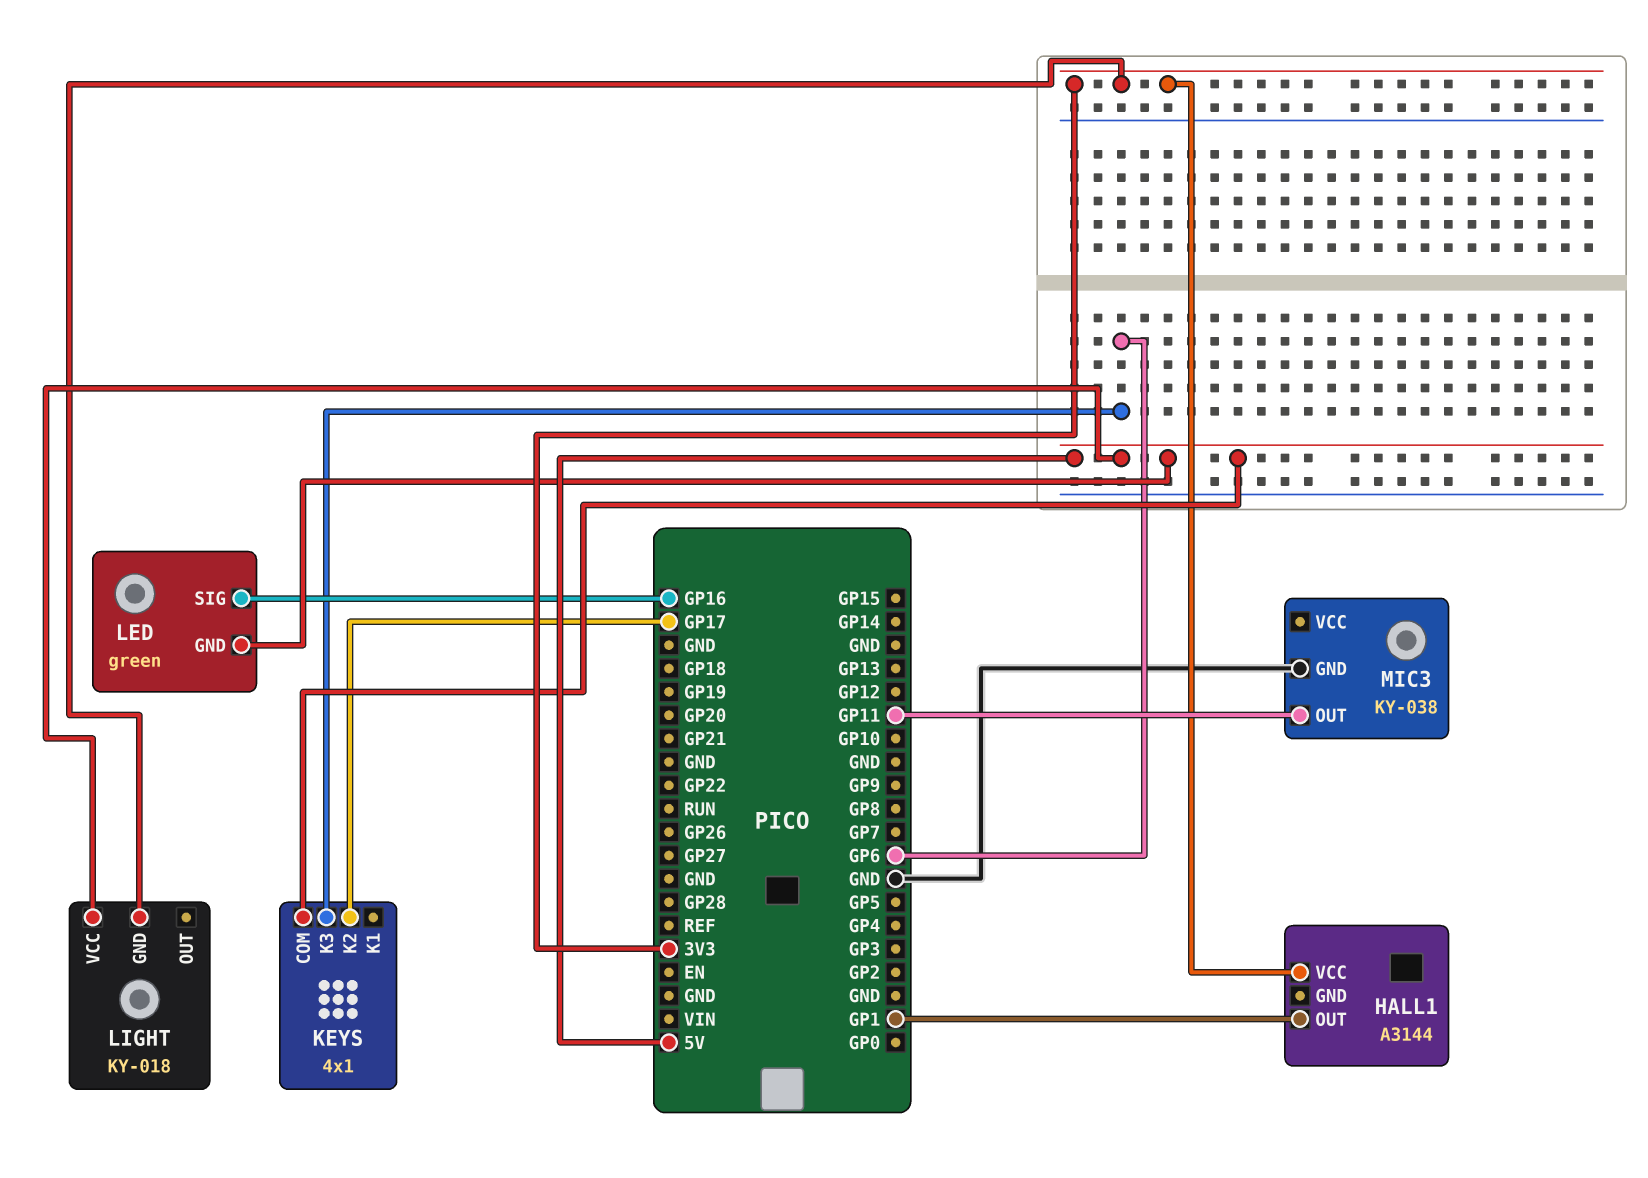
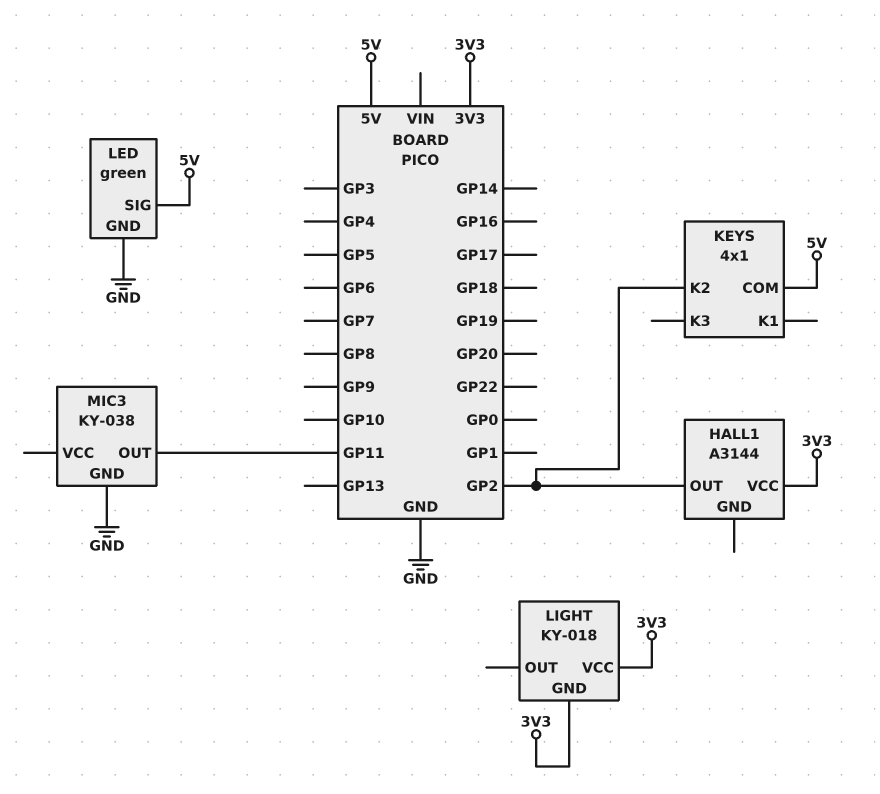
HALL1 pin OUT: GP1 -> GP2
KEYS pin K2: GP17 -> GP2
KEYS pin K3: GP6 -> none
LED pin GND: 5V -> GND
LED pin SIG: GP16 -> 5V
LIGHT pin VCC: 5V -> 3V3

